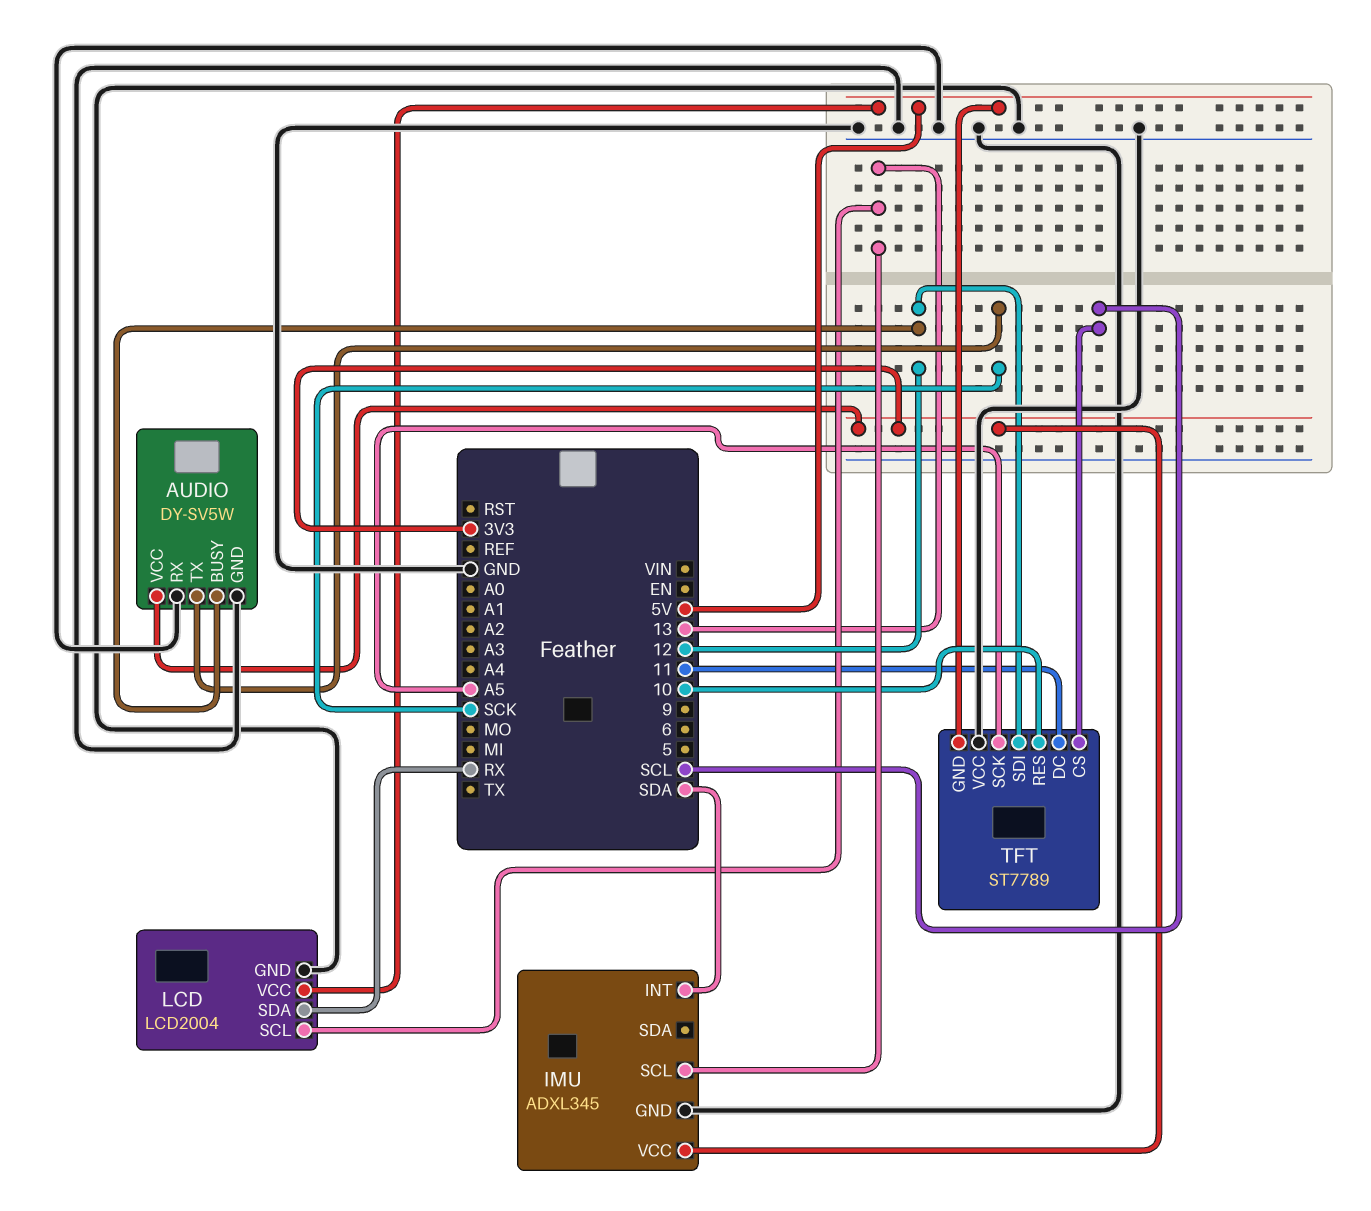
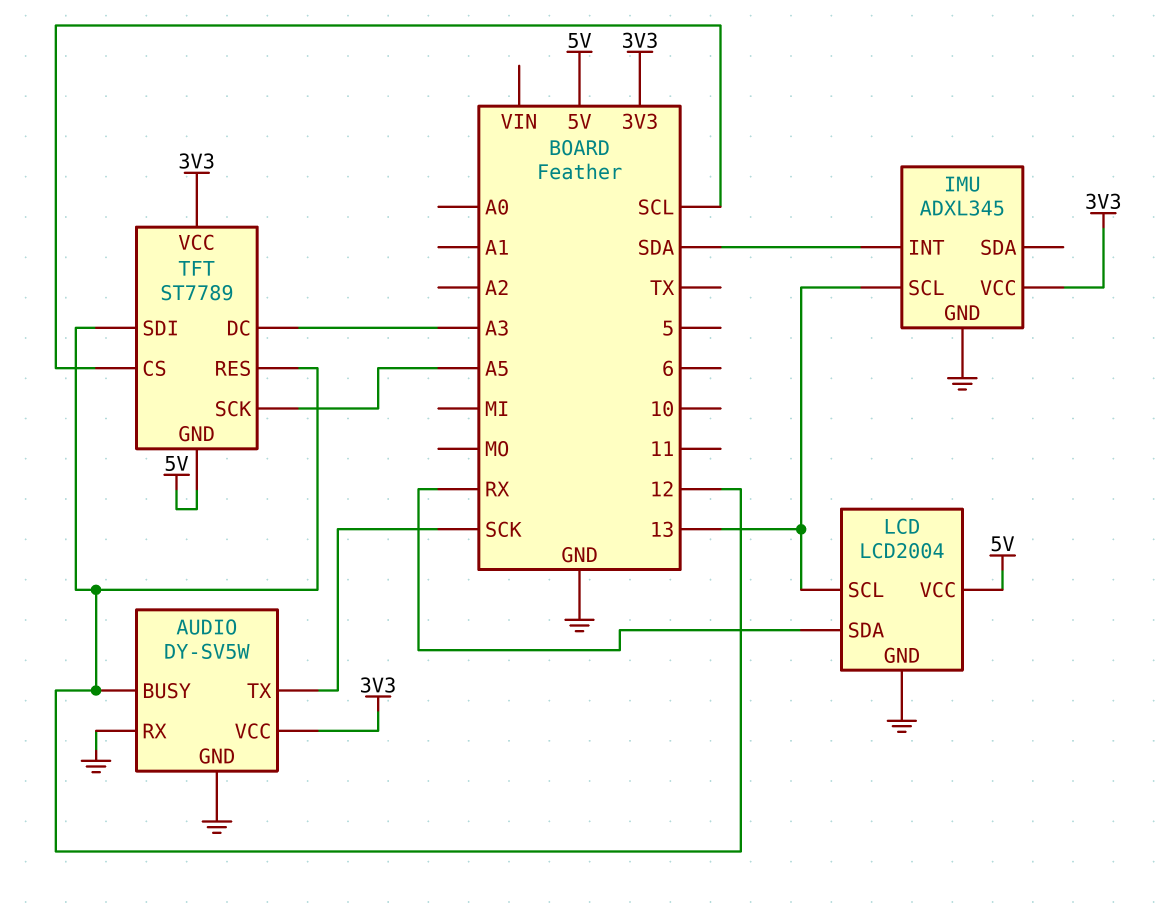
TFT pin DC: 11 -> A3
TFT pin RES: 10 -> 12
TFT pin VCC: GND -> 3V3

